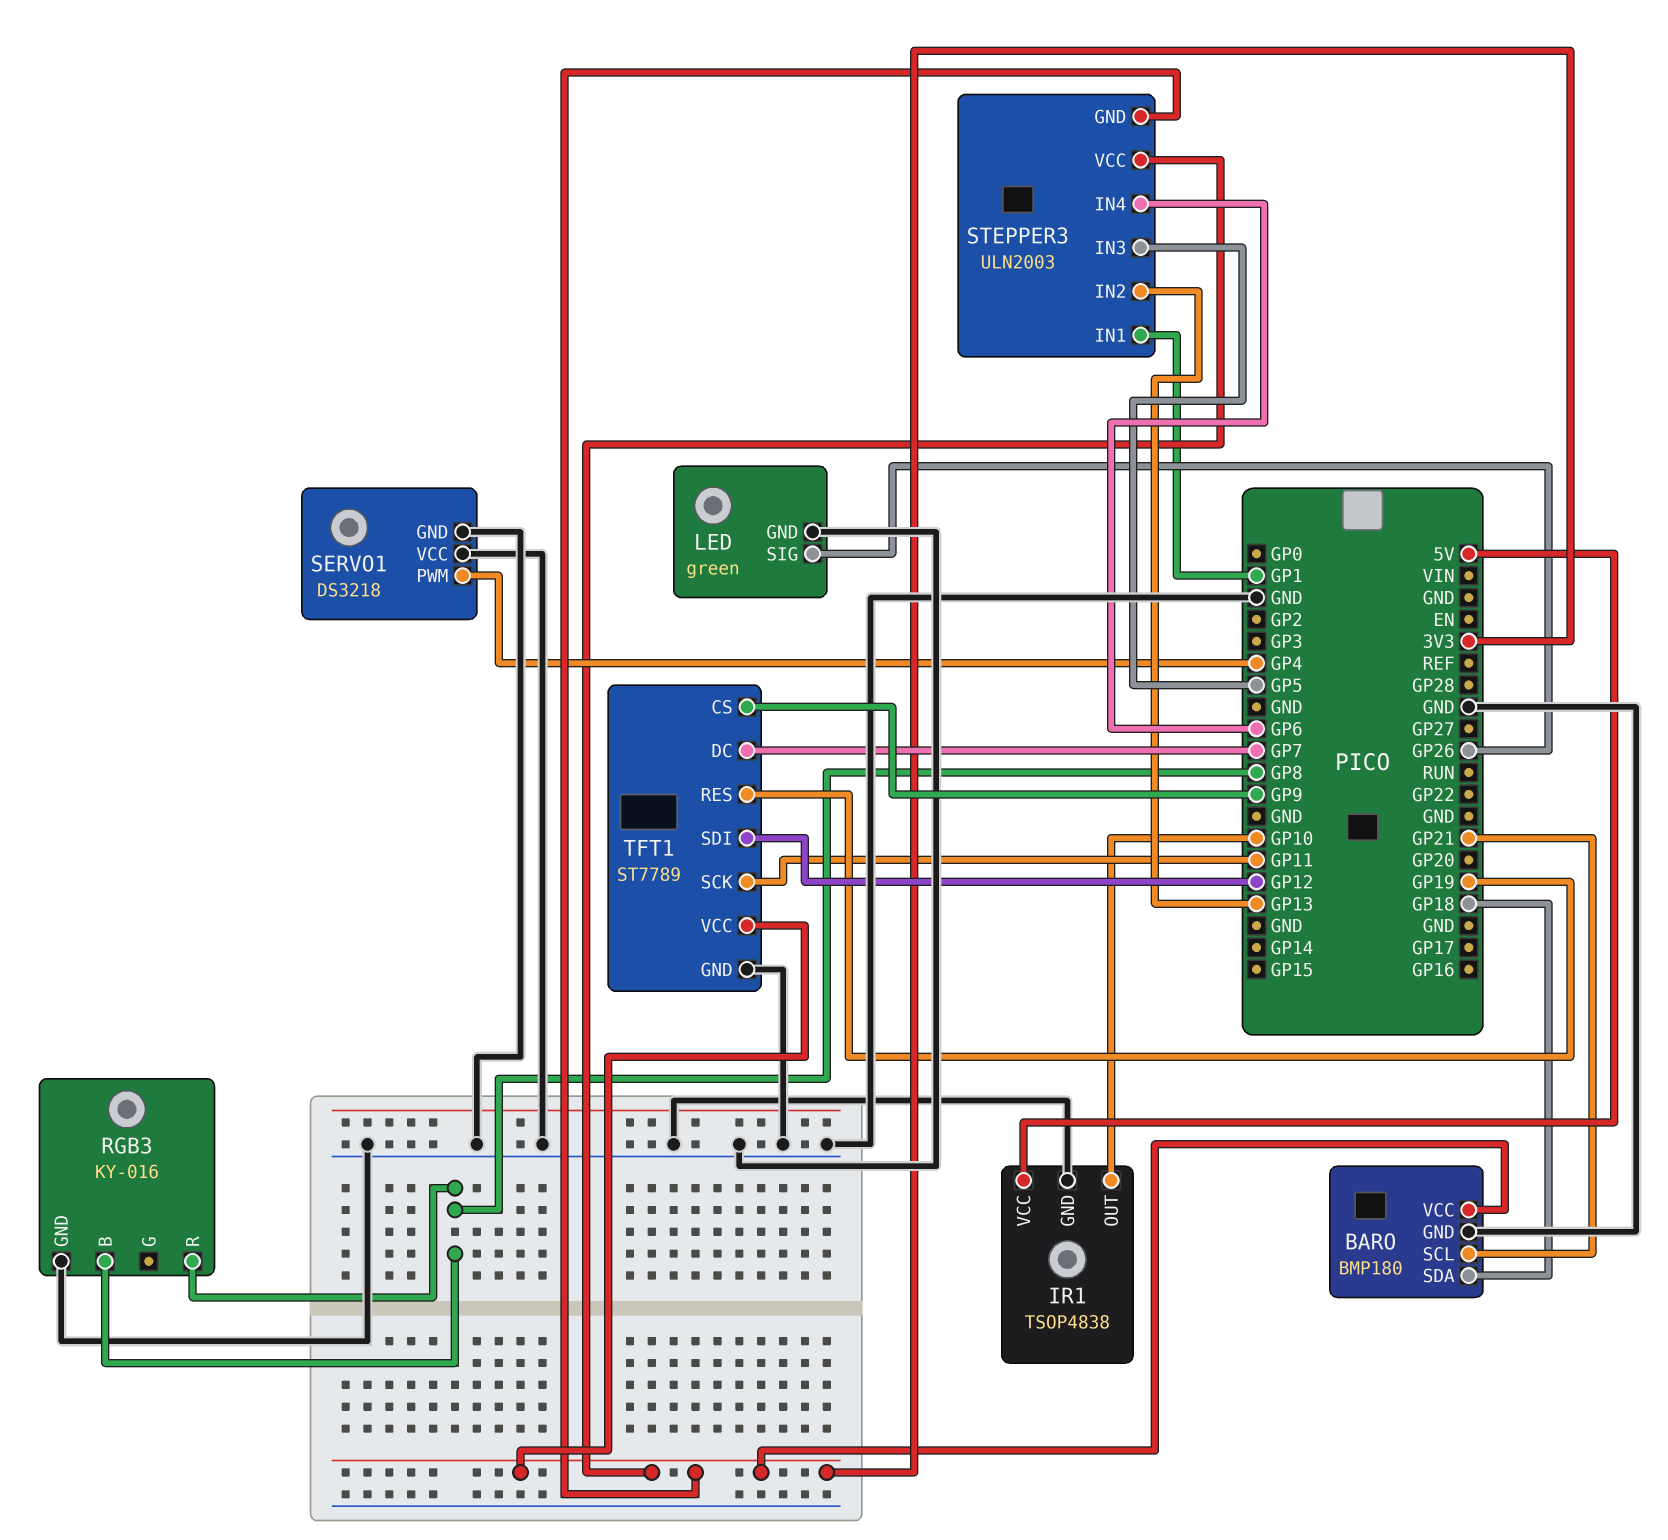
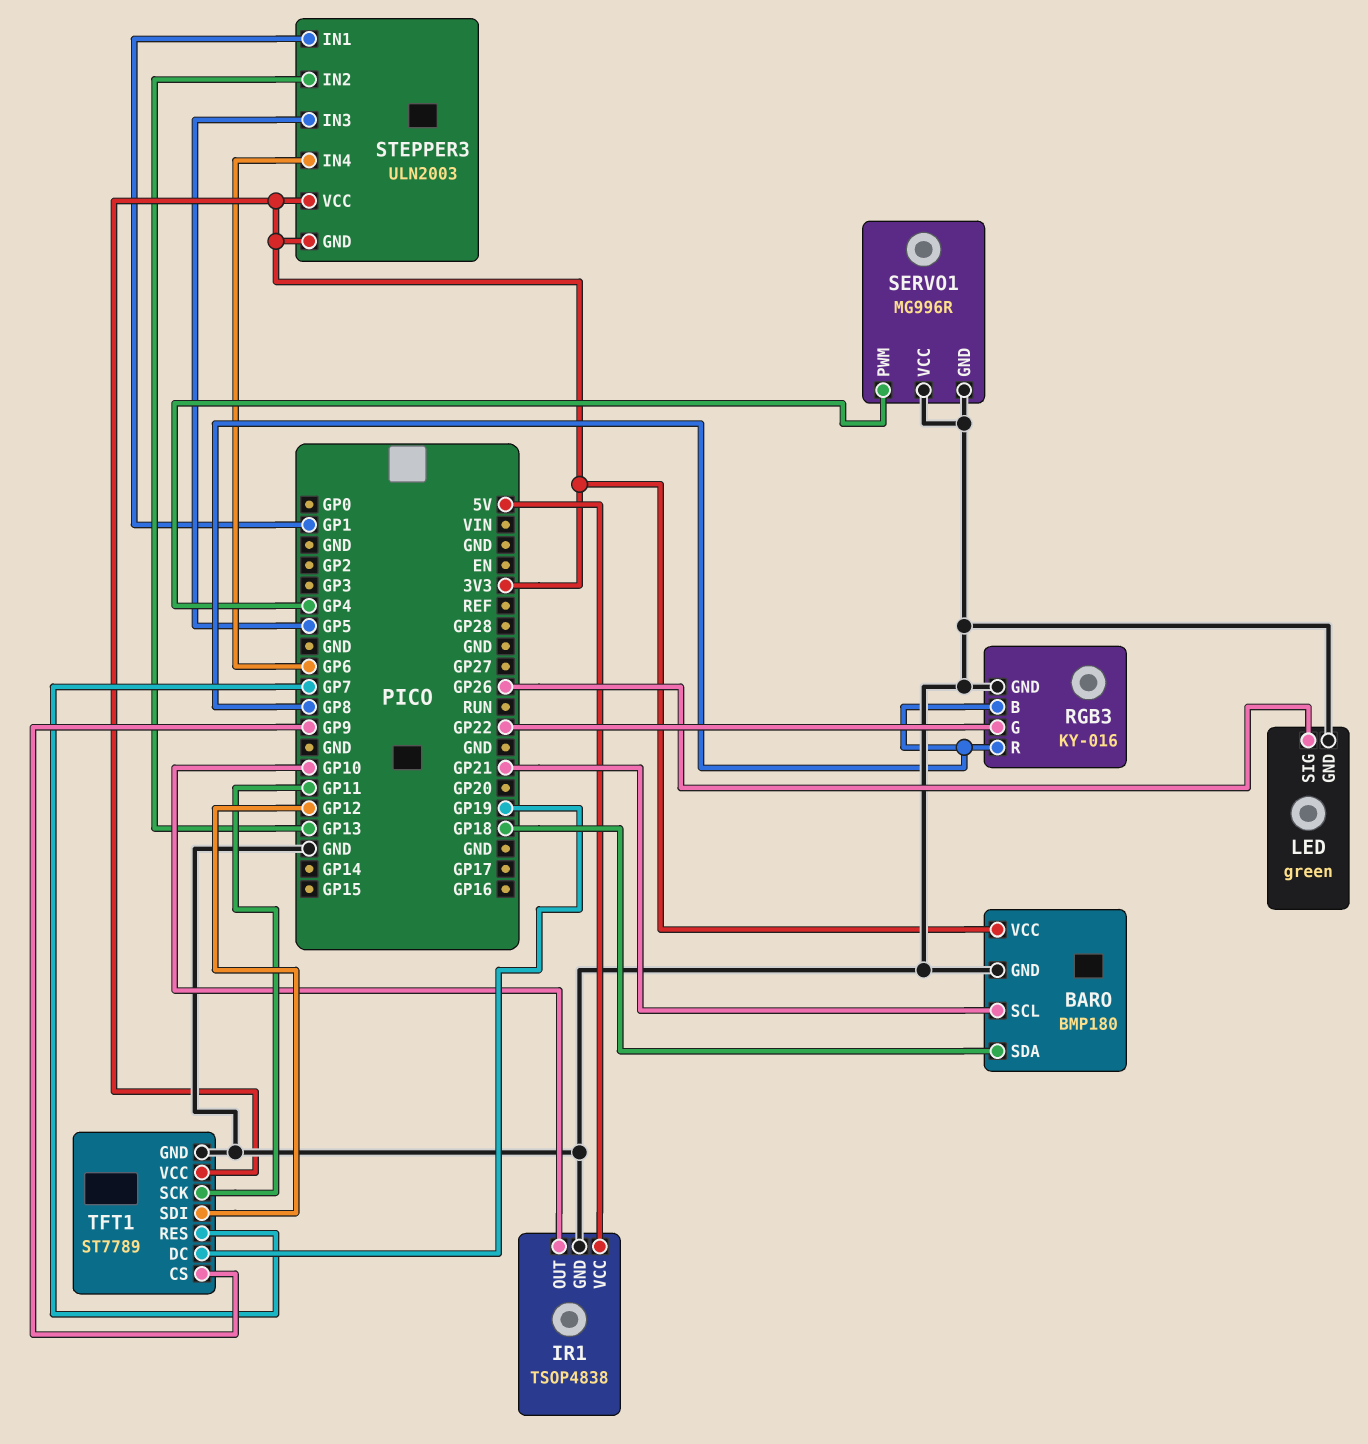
RGB3 pin G: none -> GP22
SERVO1: DS3218 -> MG996R
TFT1 pin DC: GP7 -> GP19
TFT1 pin RES: GP19 -> GP7

